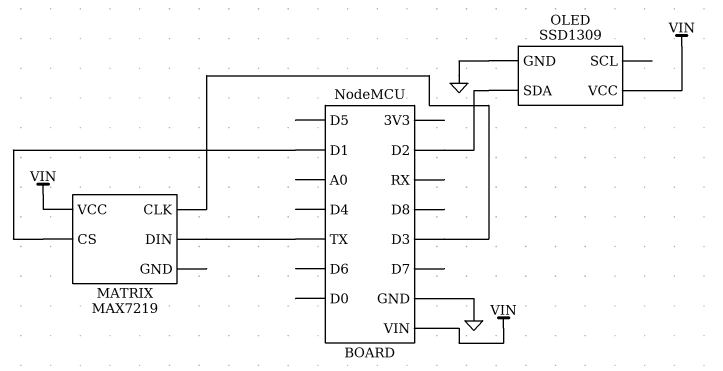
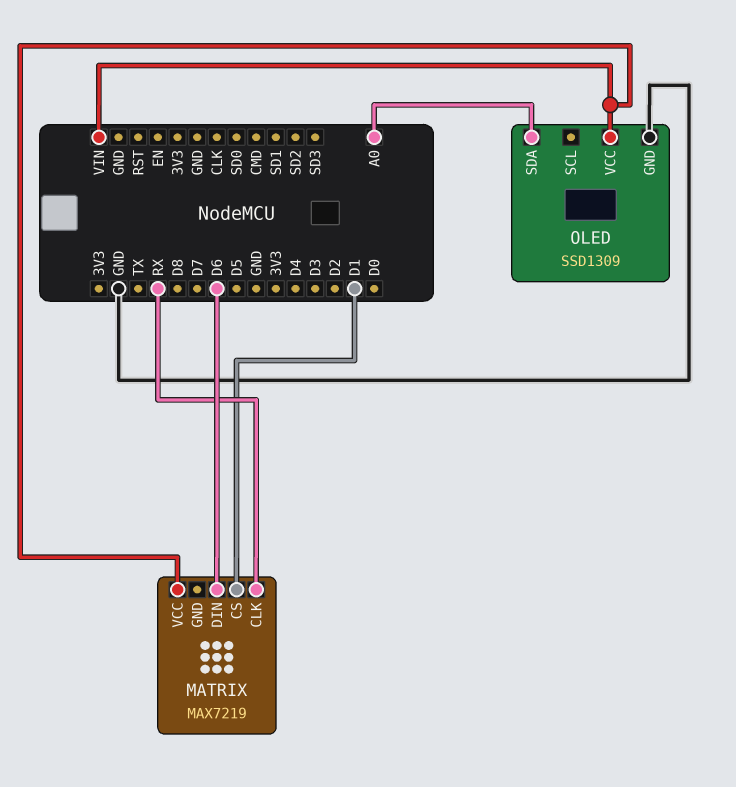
MATRIX pin CLK: D3 -> RX
MATRIX pin DIN: TX -> D6
OLED pin SDA: D2 -> A0

